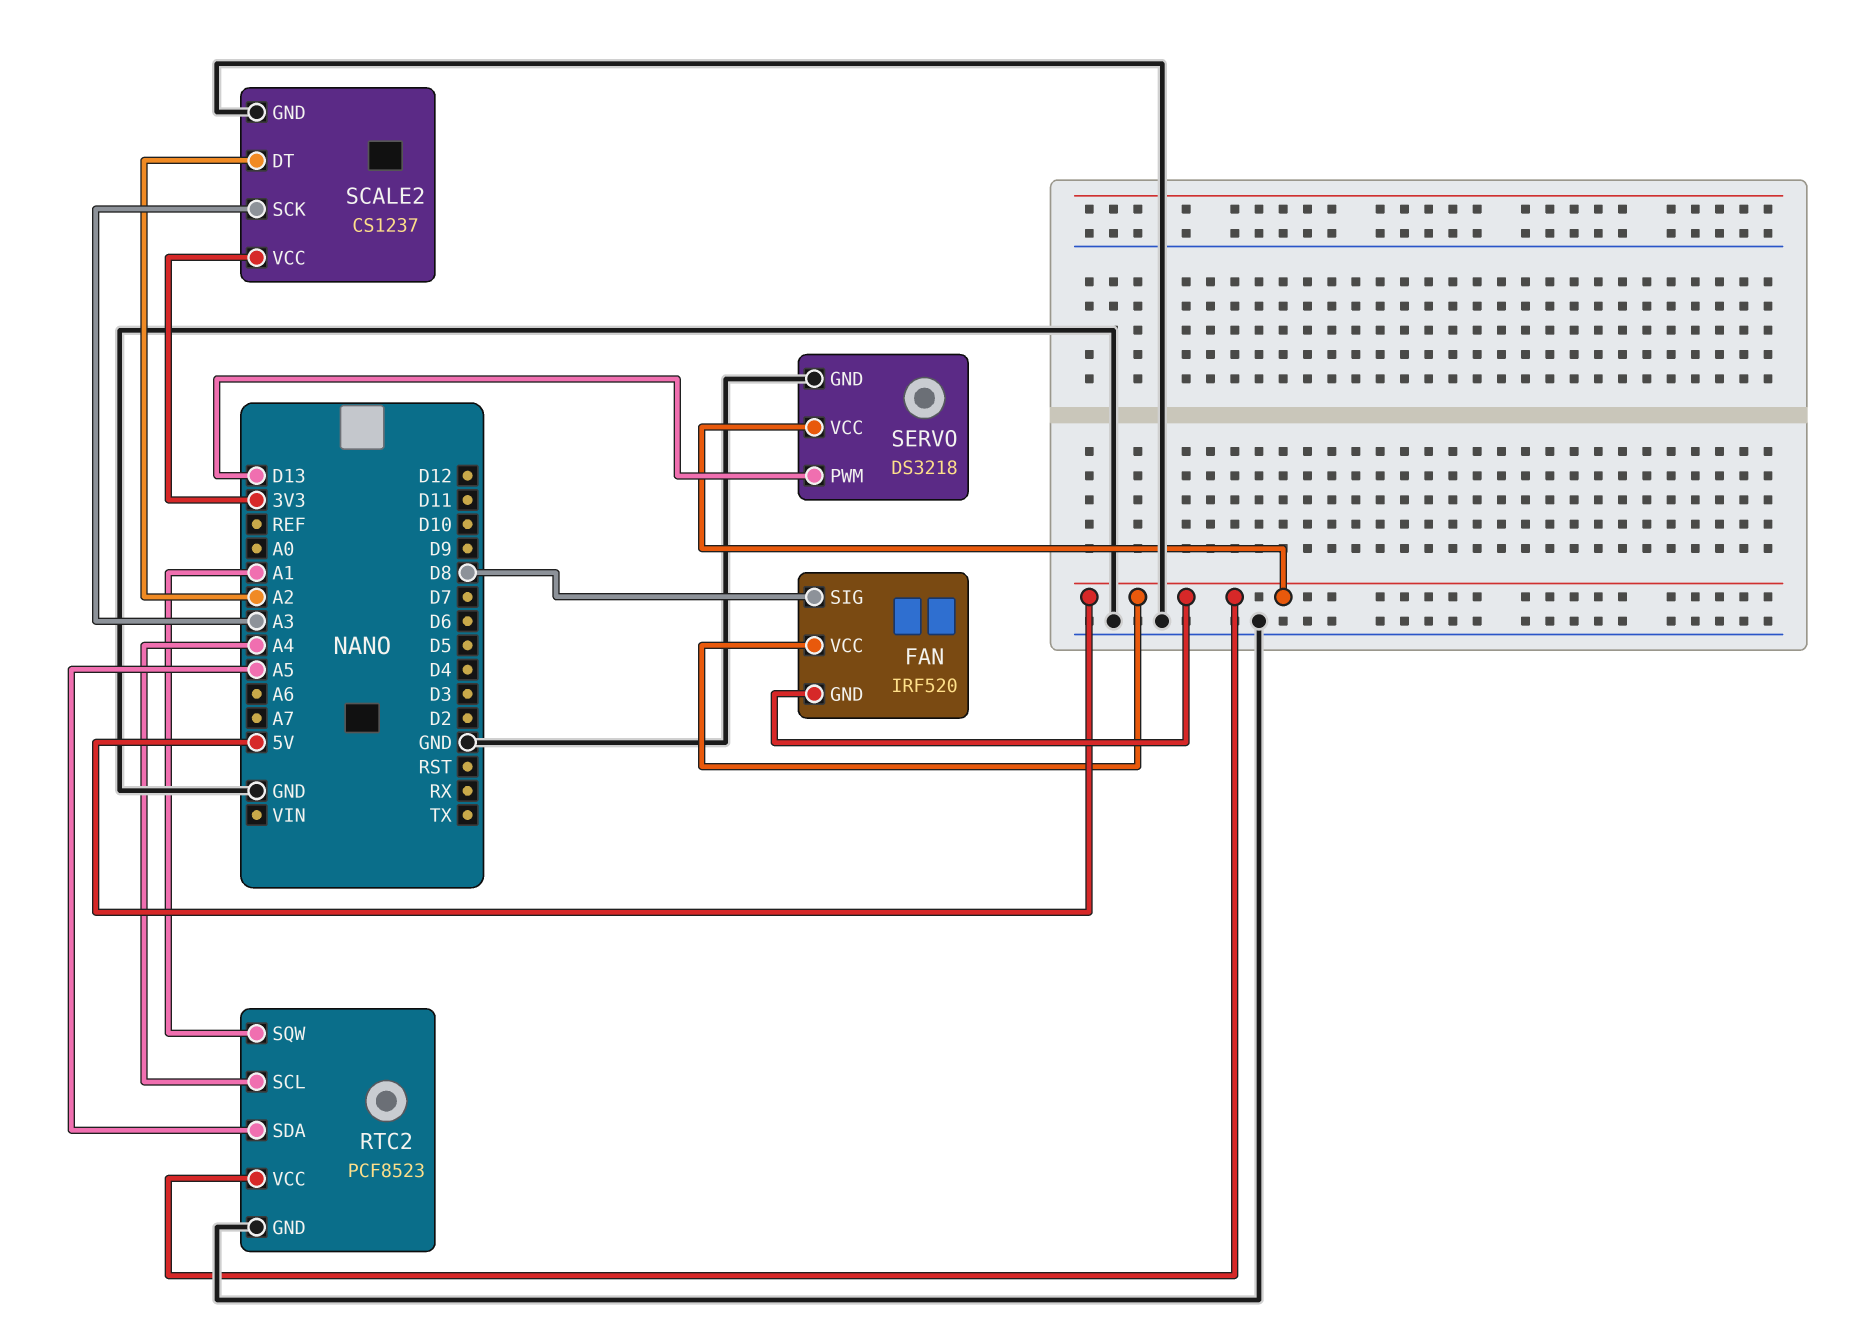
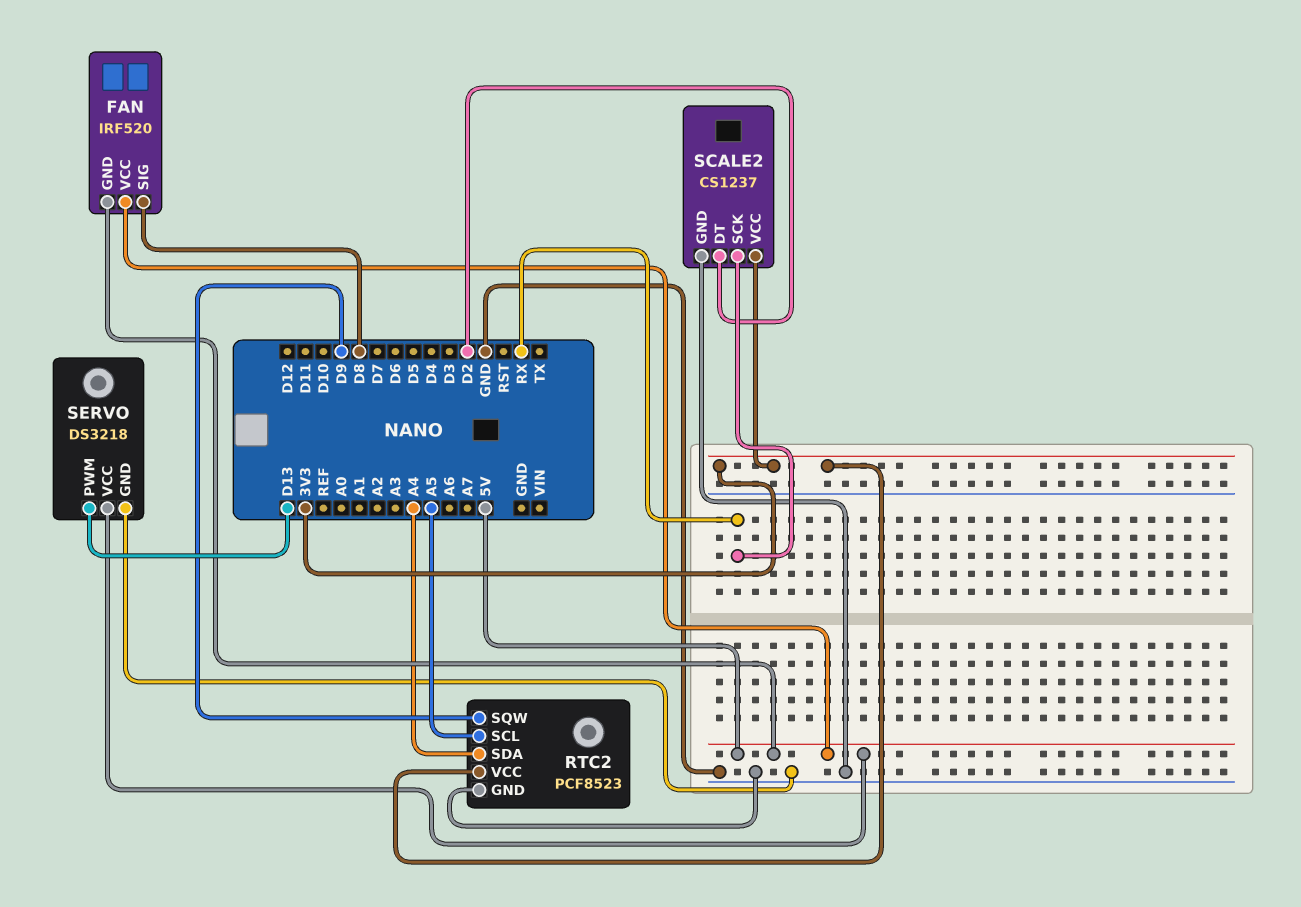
RTC2 pin SCL: A4 -> A5
RTC2 pin SDA: A5 -> A4
RTC2 pin SQW: A1 -> D9
RTC2 pin VCC: 5V -> 3V3
SCALE2 pin DT: A2 -> D2
SCALE2 pin SCK: A3 -> RX

